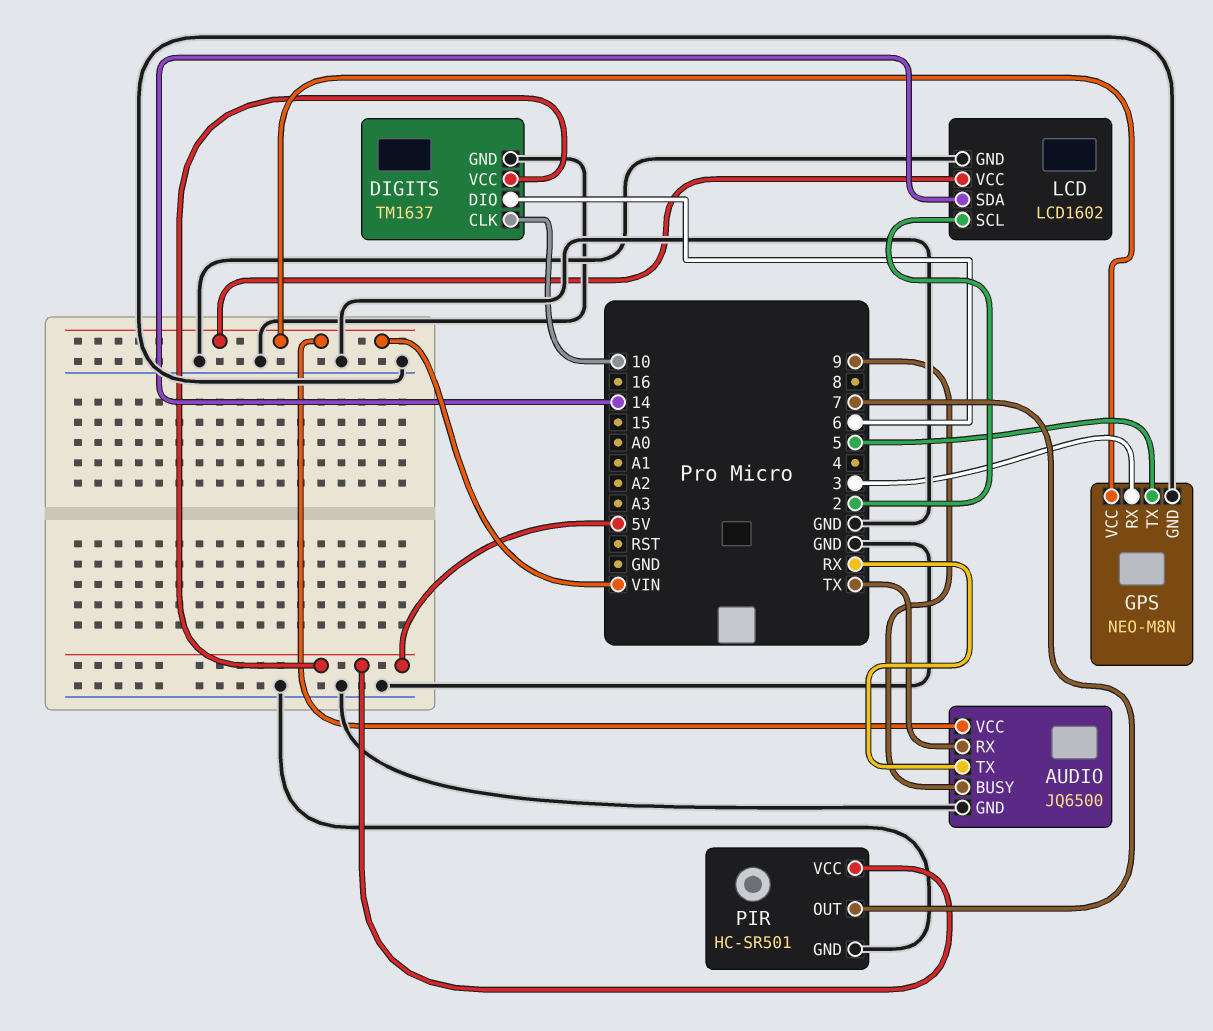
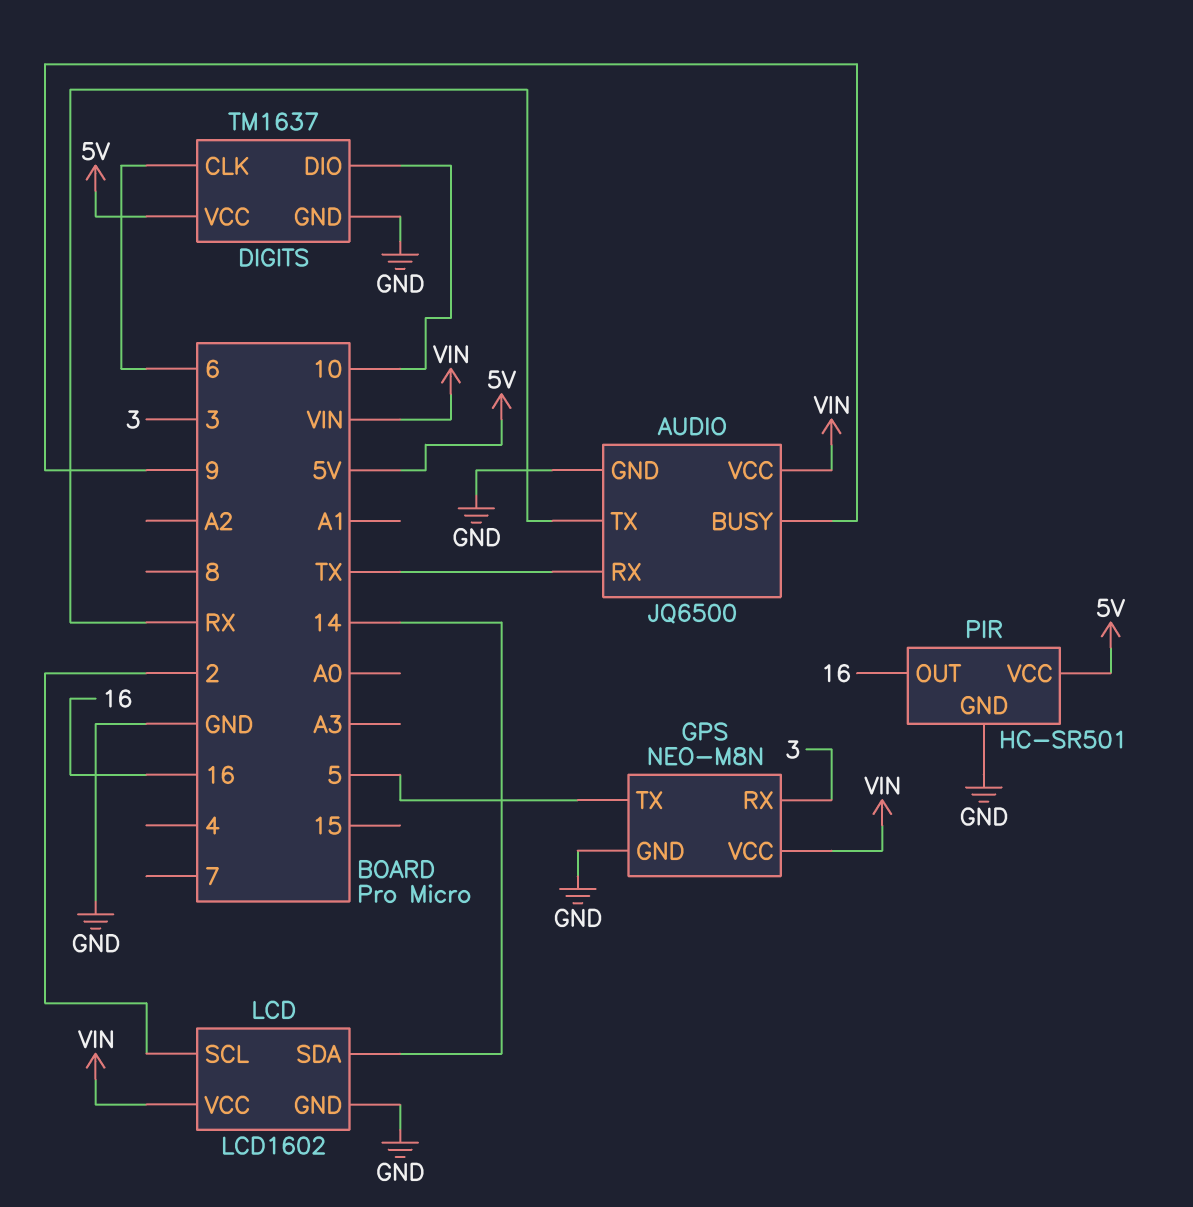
DIGITS pin CLK: 10 -> 6
DIGITS pin DIO: 6 -> 10
PIR pin OUT: 7 -> 16

